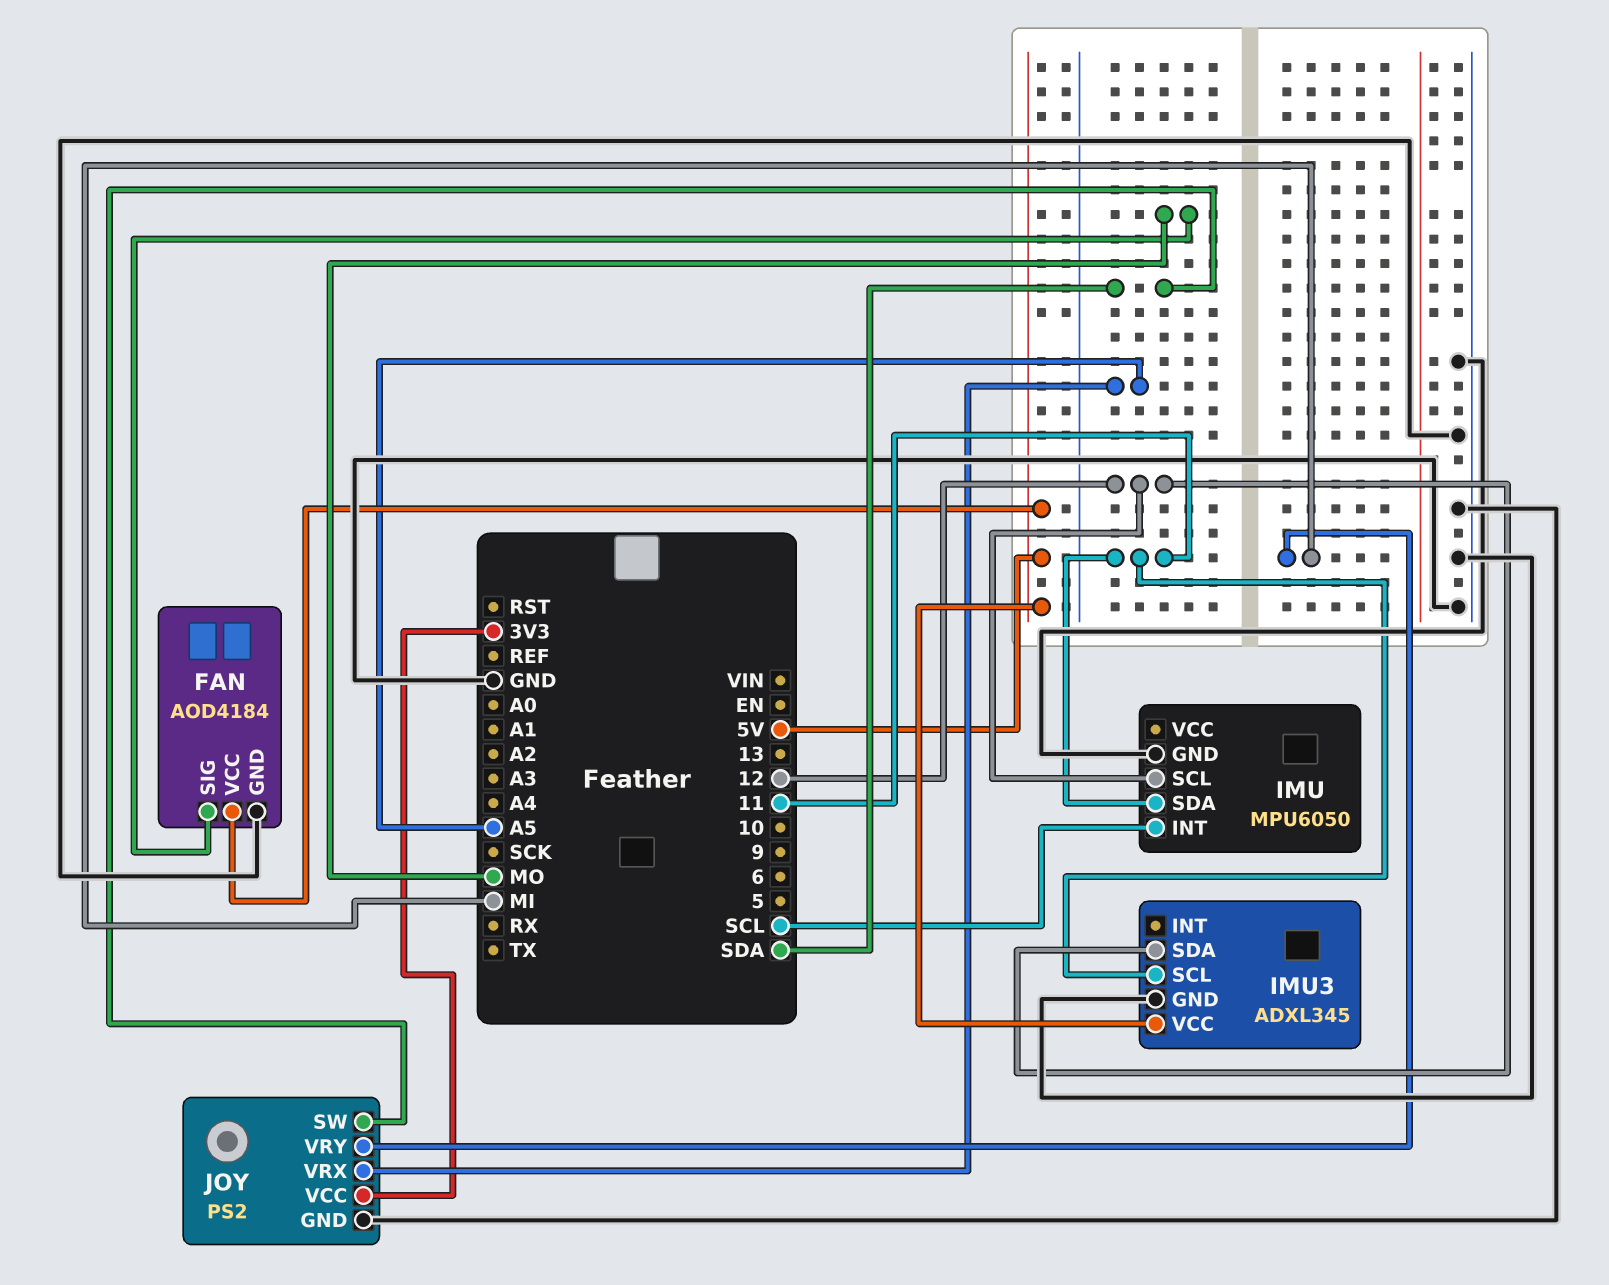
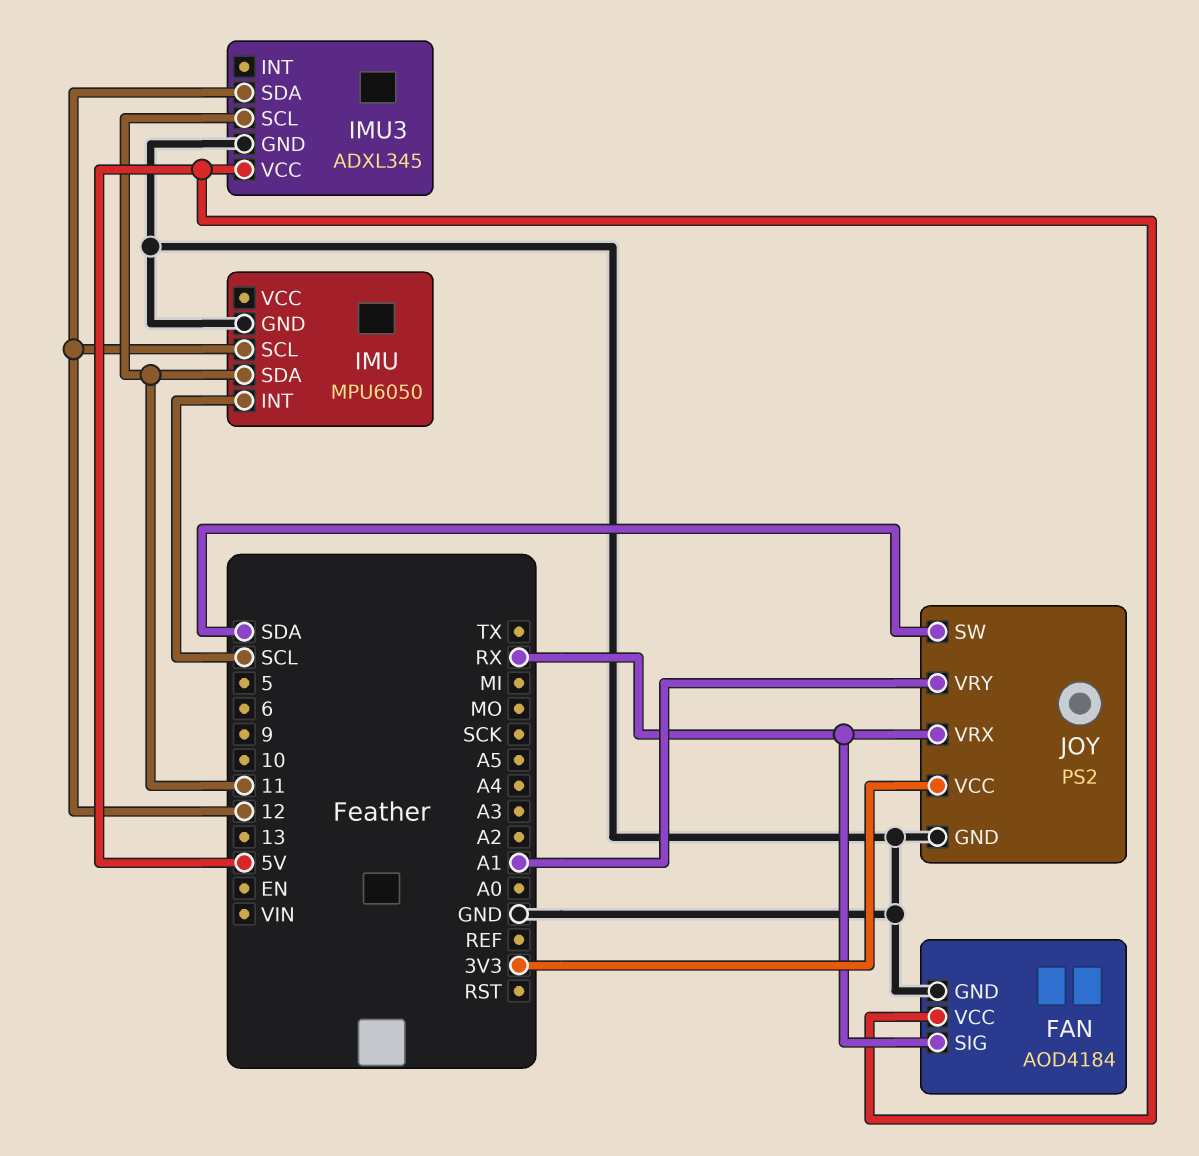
FAN pin SIG: MO -> RX
JOY pin VRX: A5 -> RX
JOY pin VRY: MI -> A1

